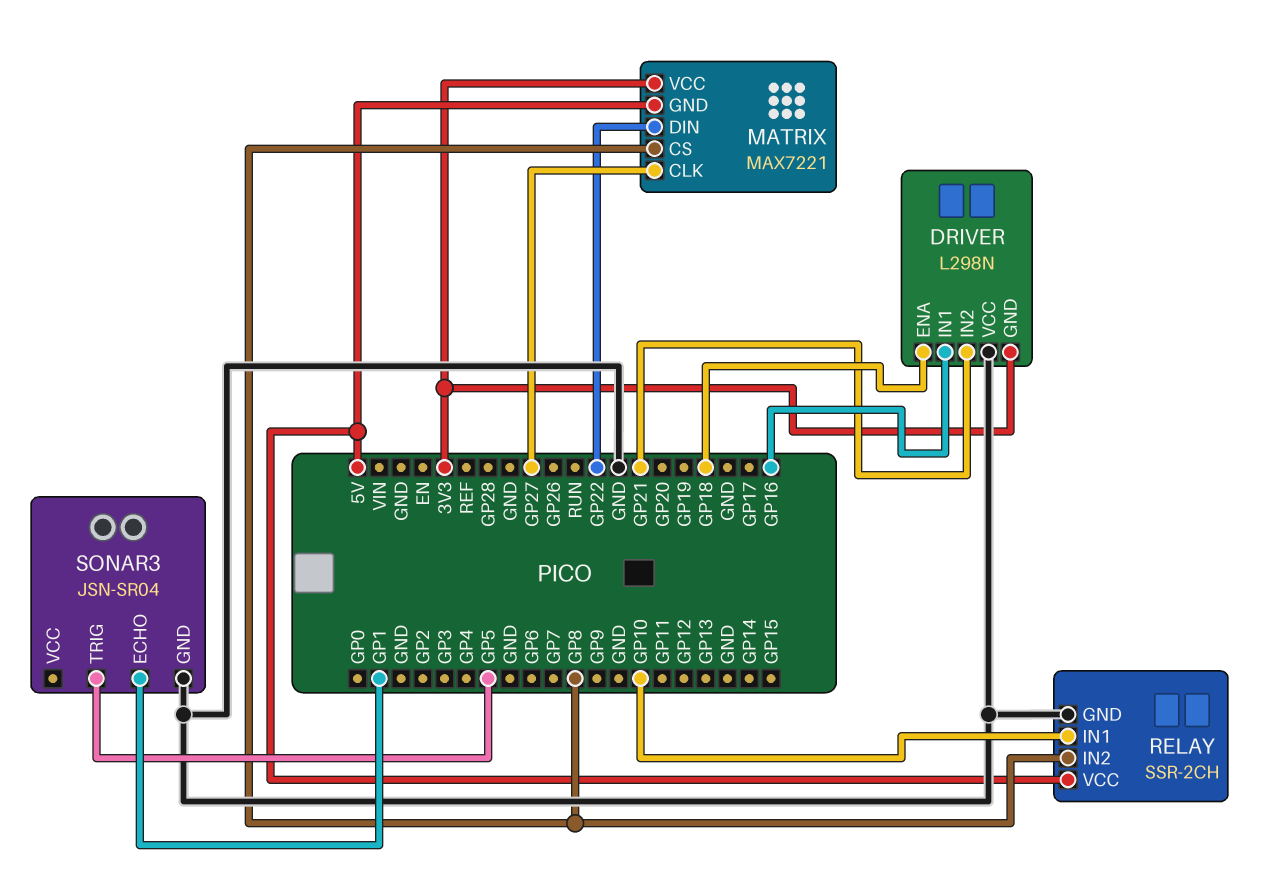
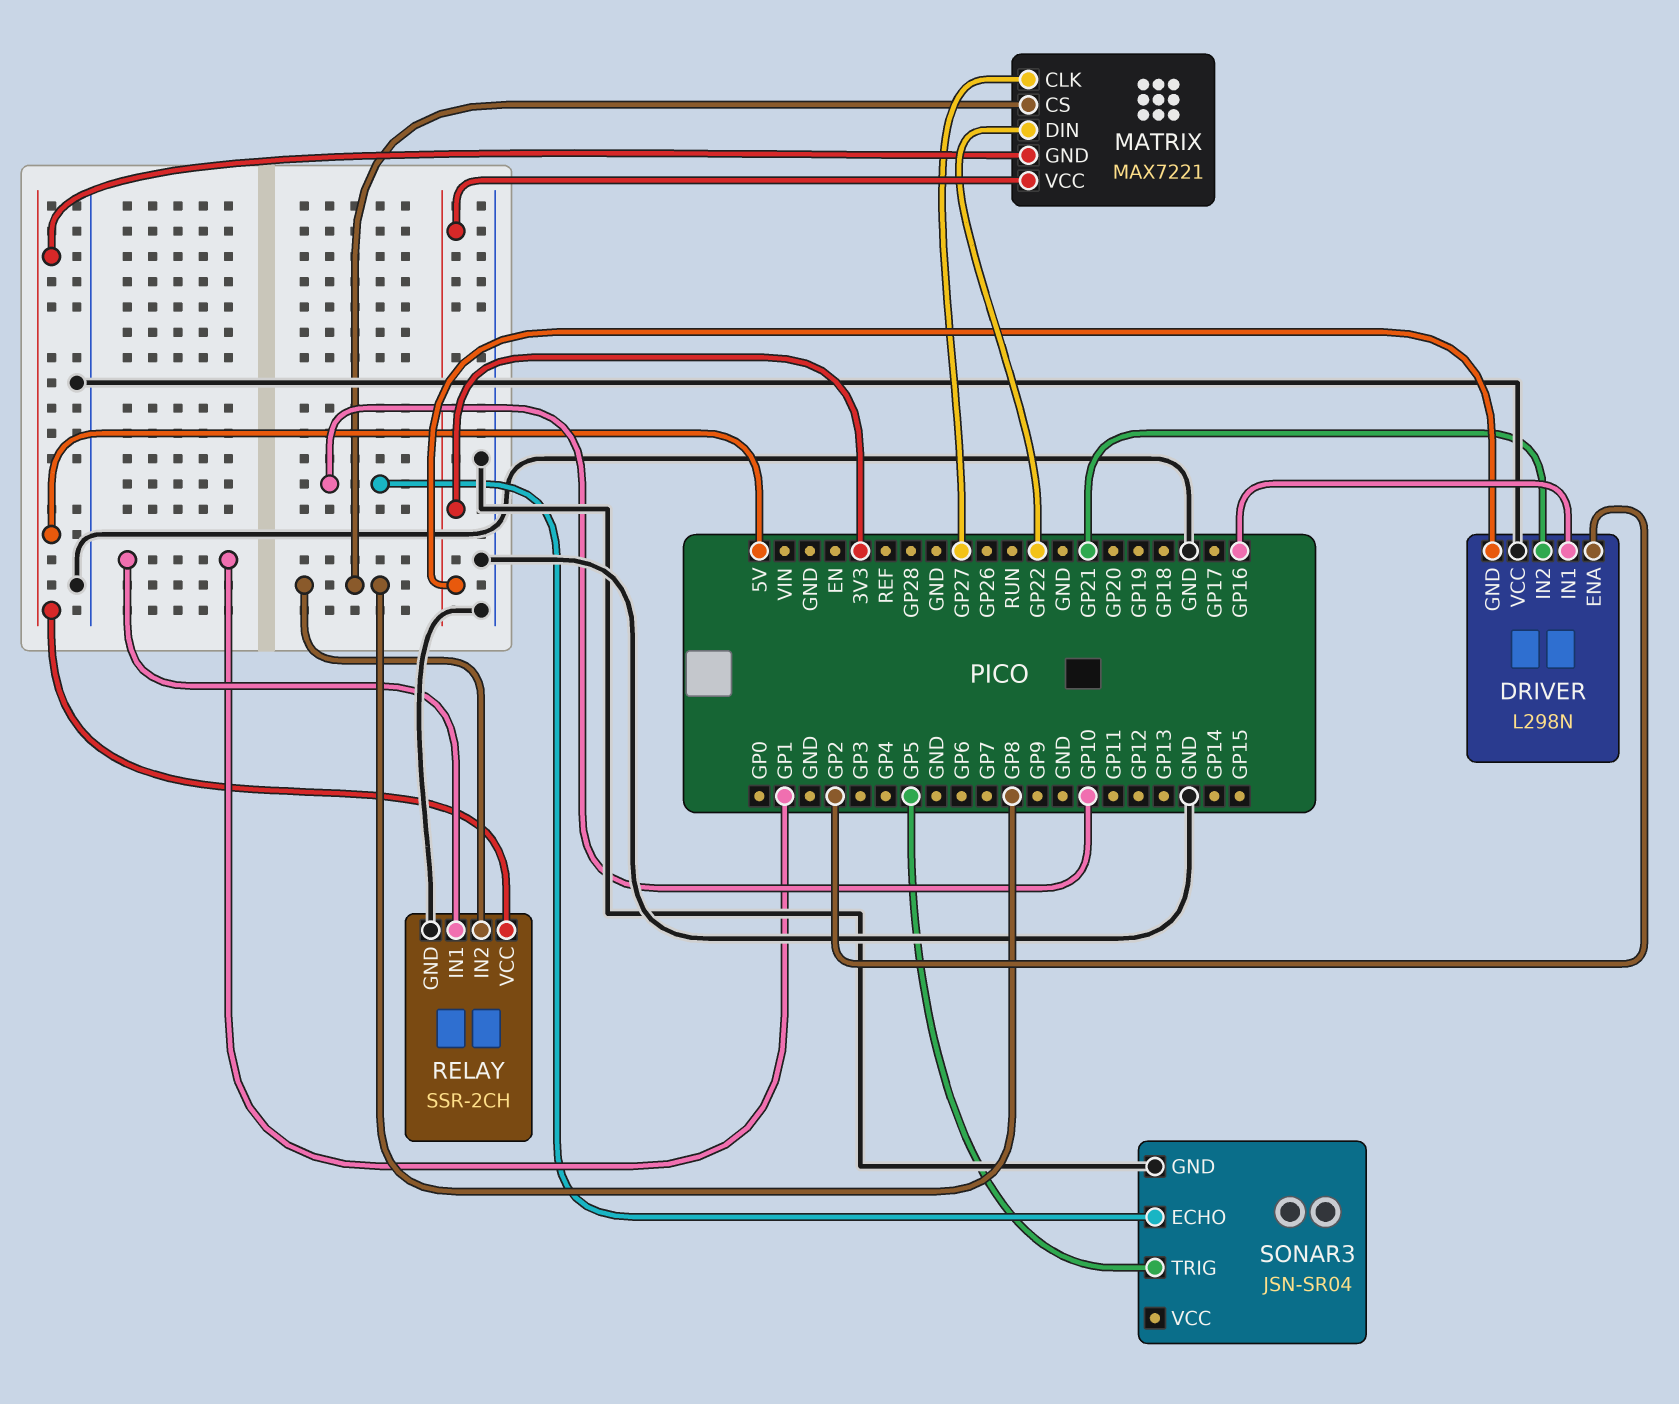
DRIVER pin ENA: GP18 -> GP2
RELAY pin IN1: GP10 -> GP1
SONAR3 pin ECHO: GP1 -> GP10

